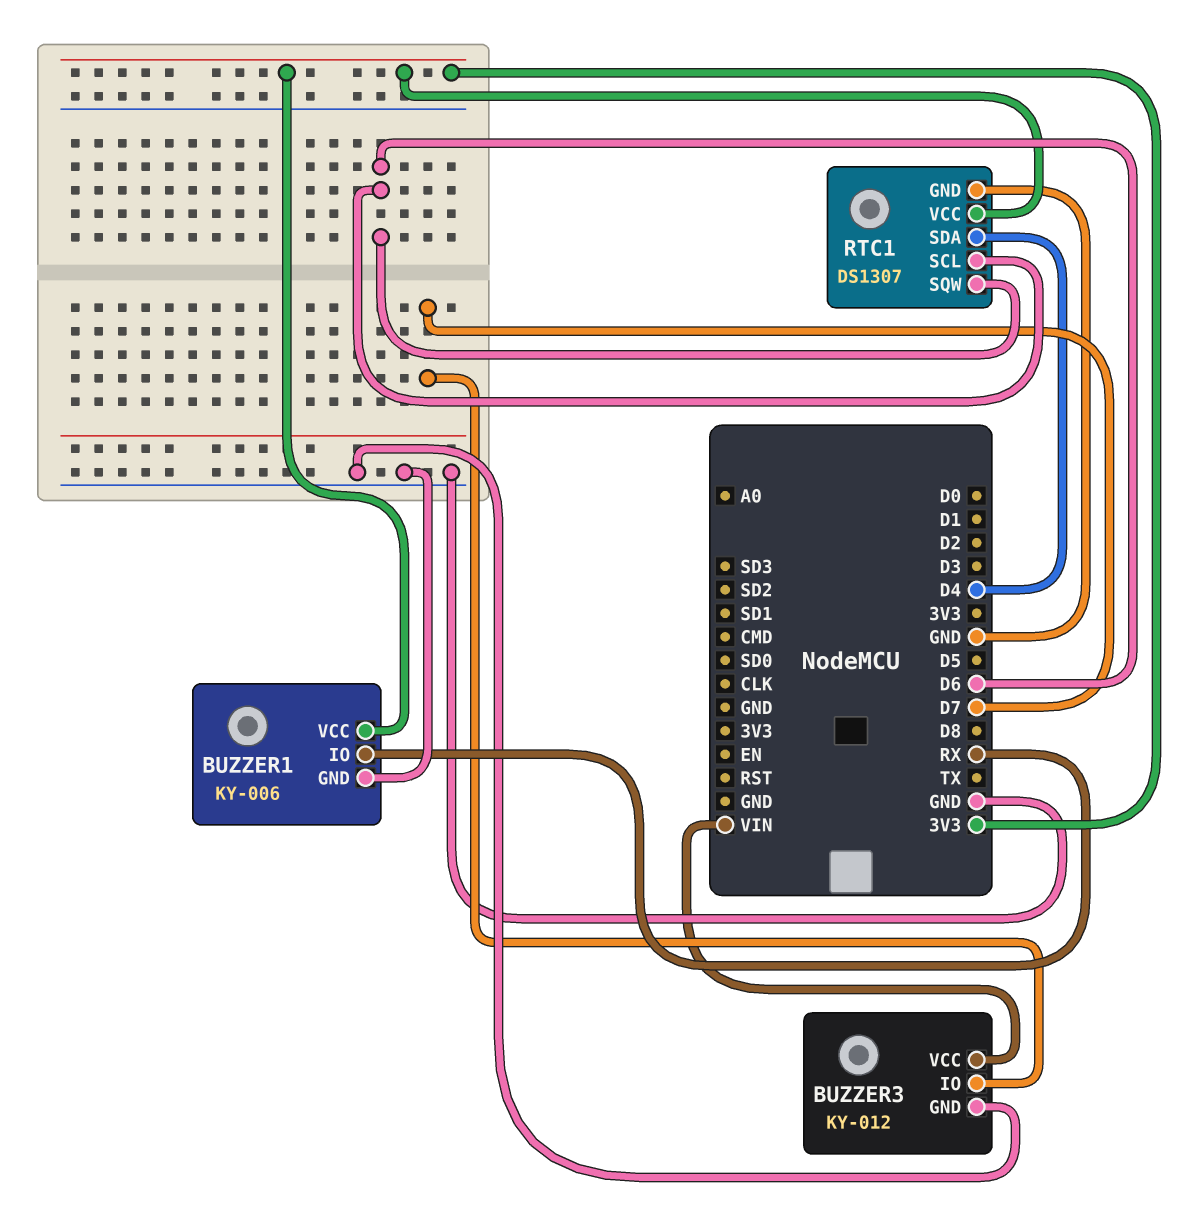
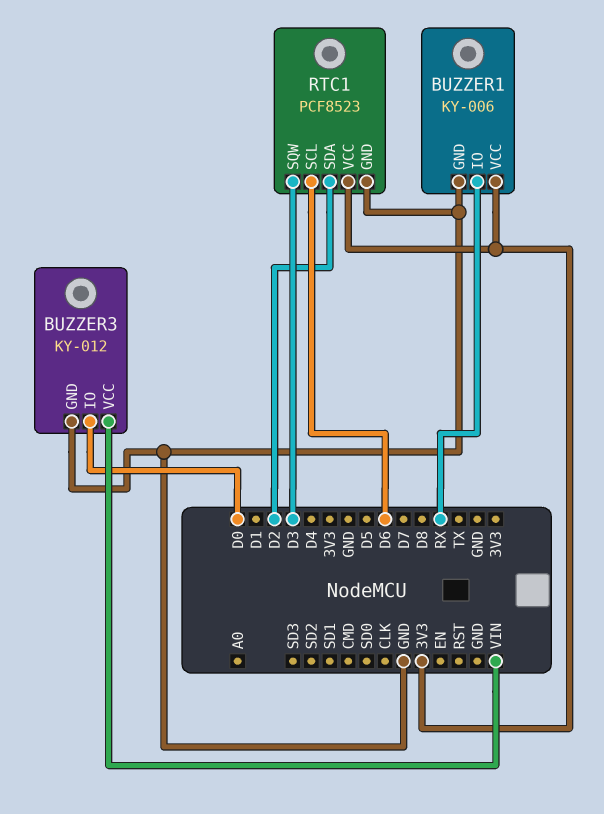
BUZZER3 pin IO: D7 -> D0
RTC1: DS1307 -> PCF8523
RTC1 pin SDA: D4 -> D2
RTC1 pin SQW: D6 -> D3

